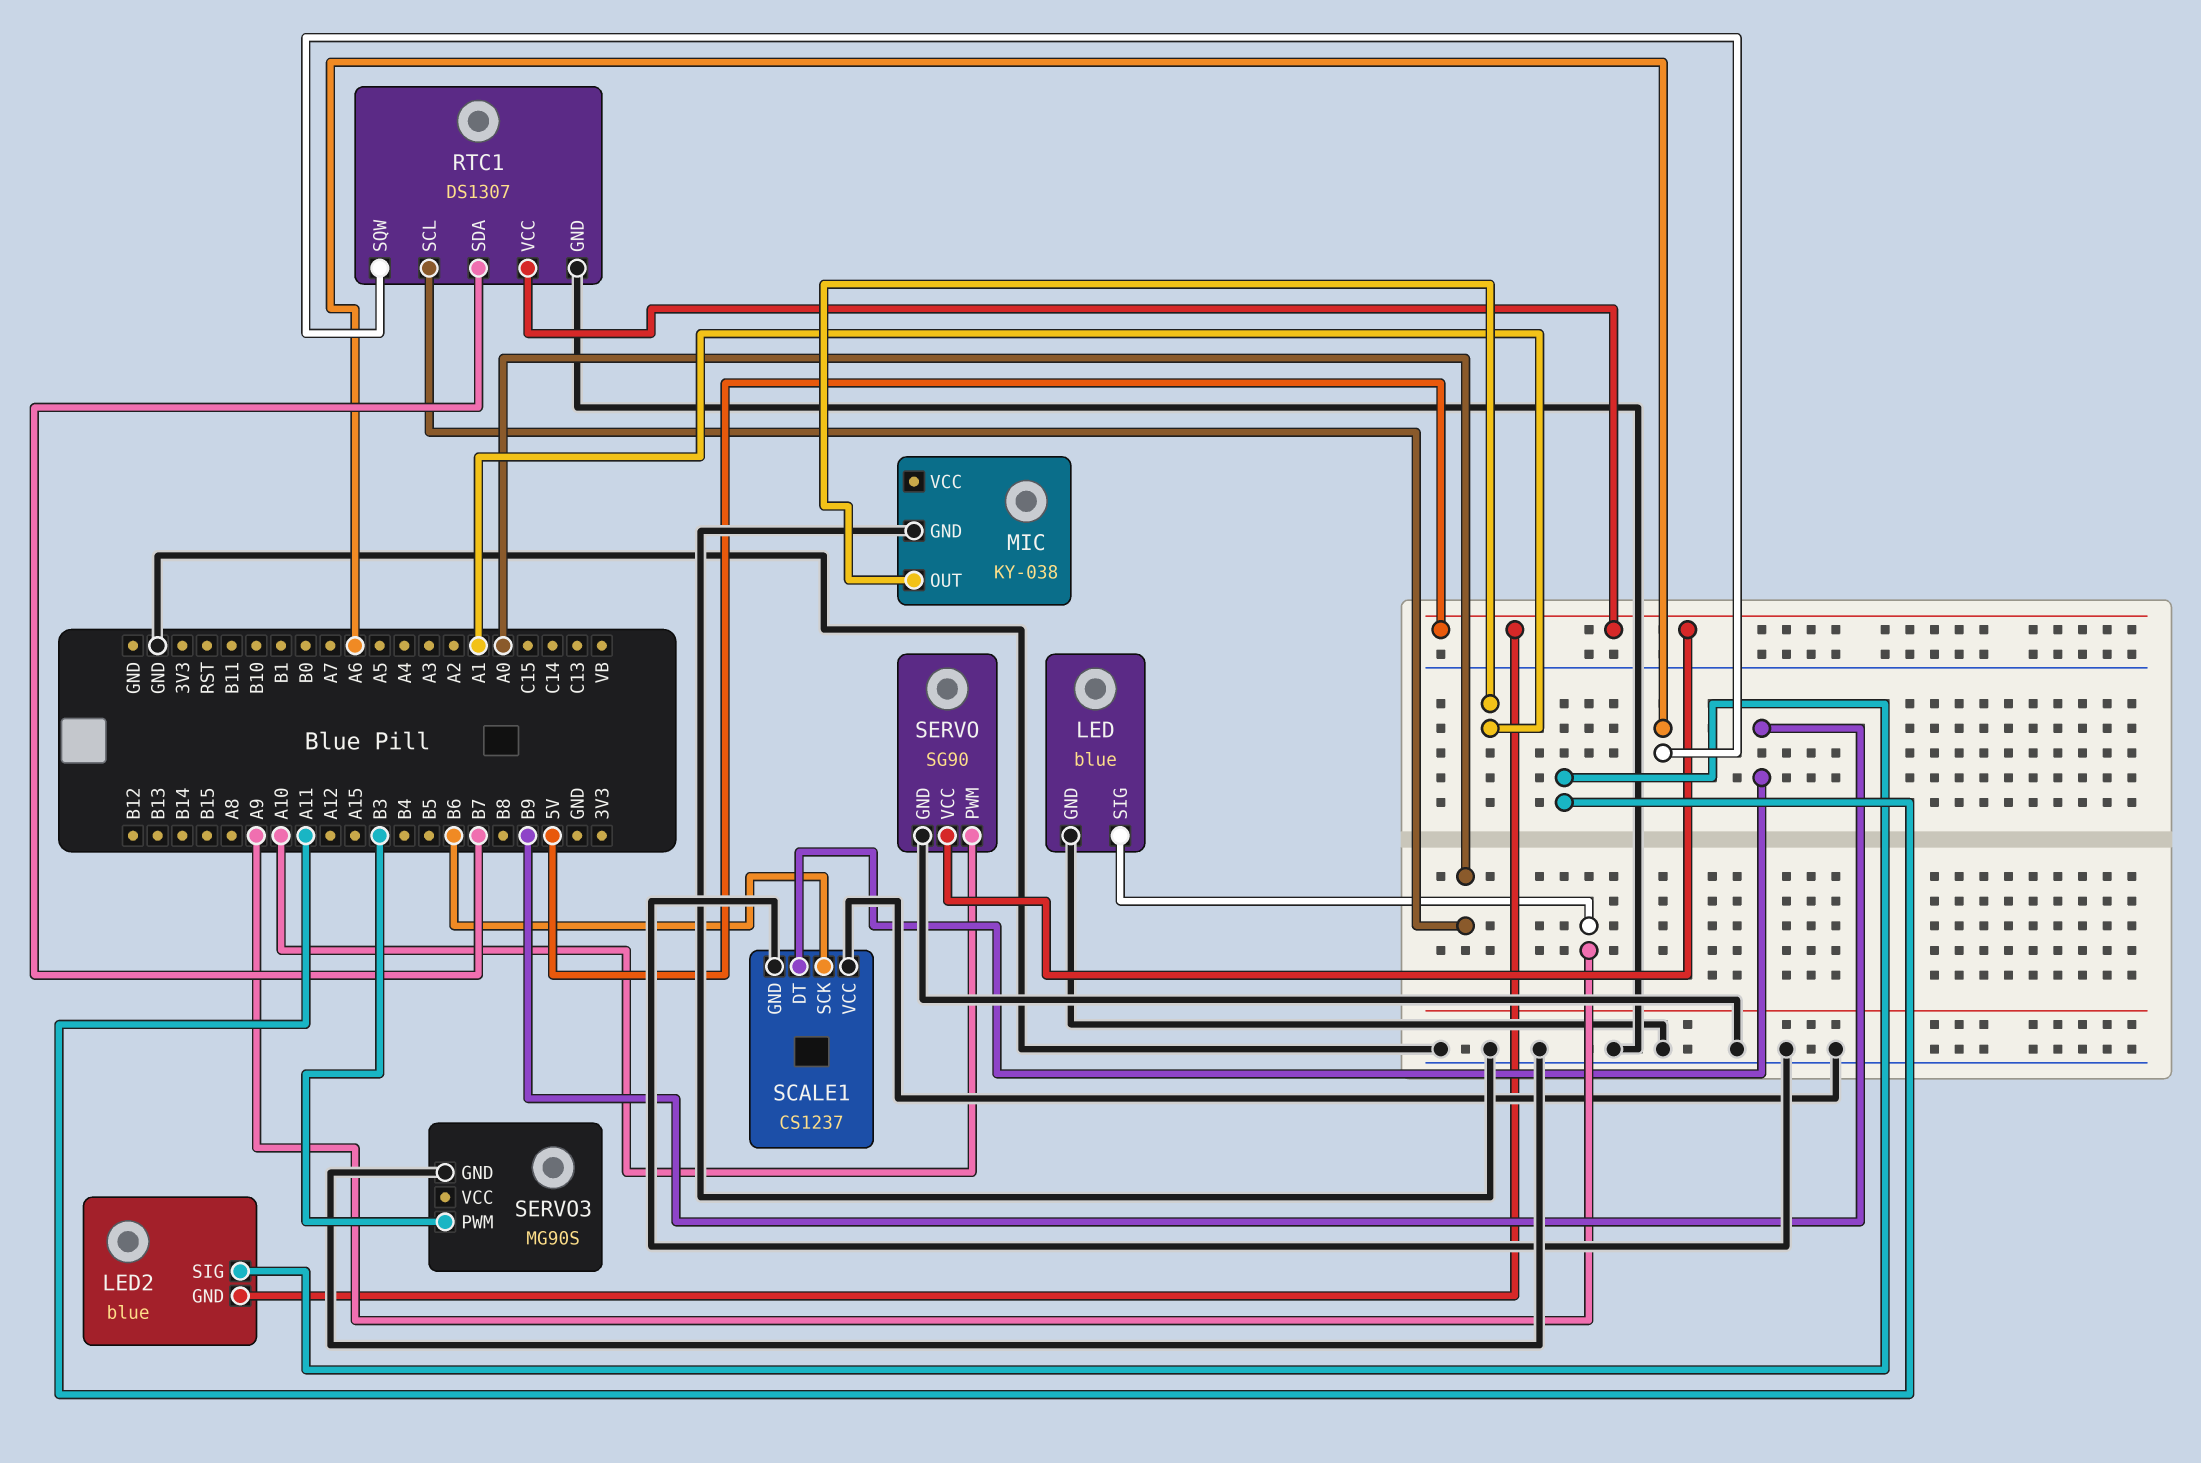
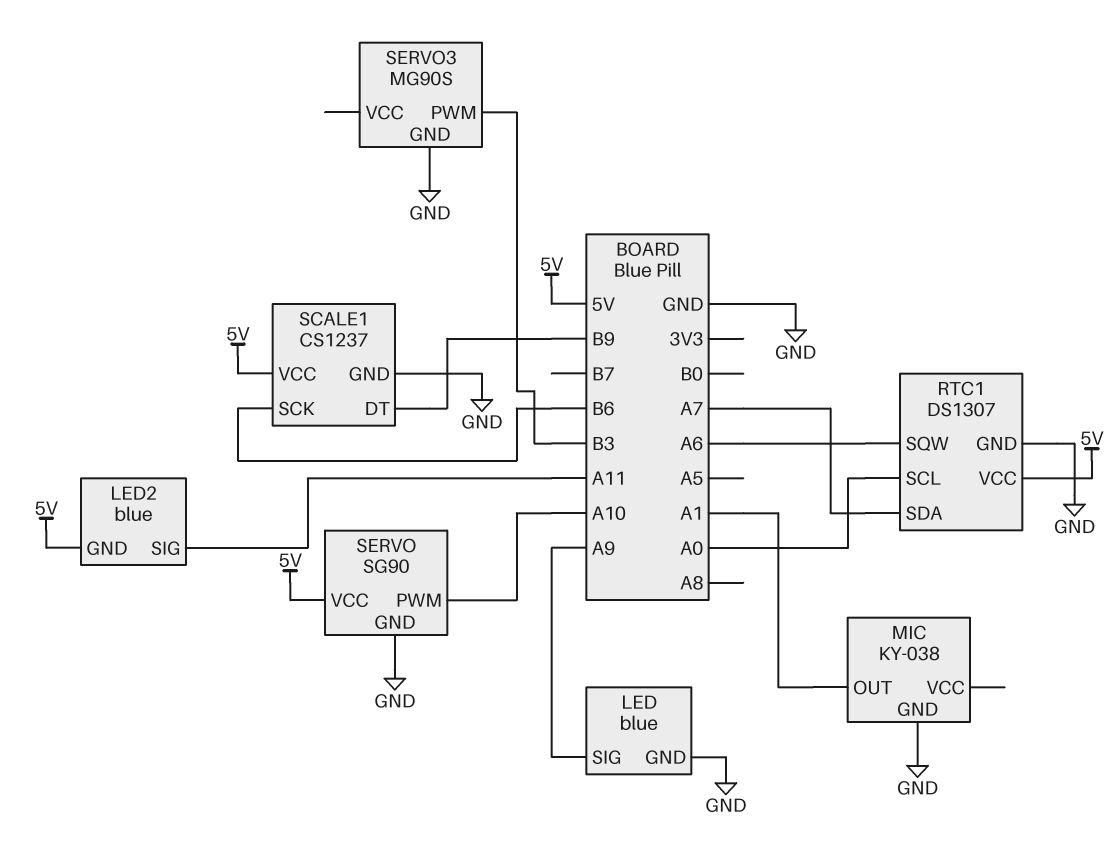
RTC1 pin SDA: B7 -> A7
SCALE1 pin VCC: GND -> 5V

